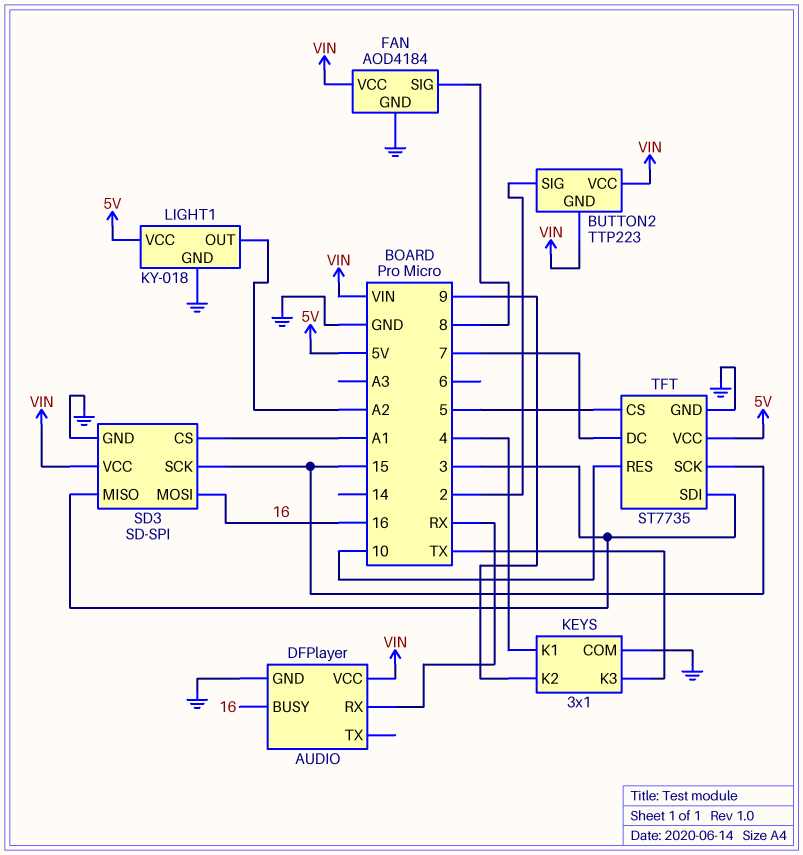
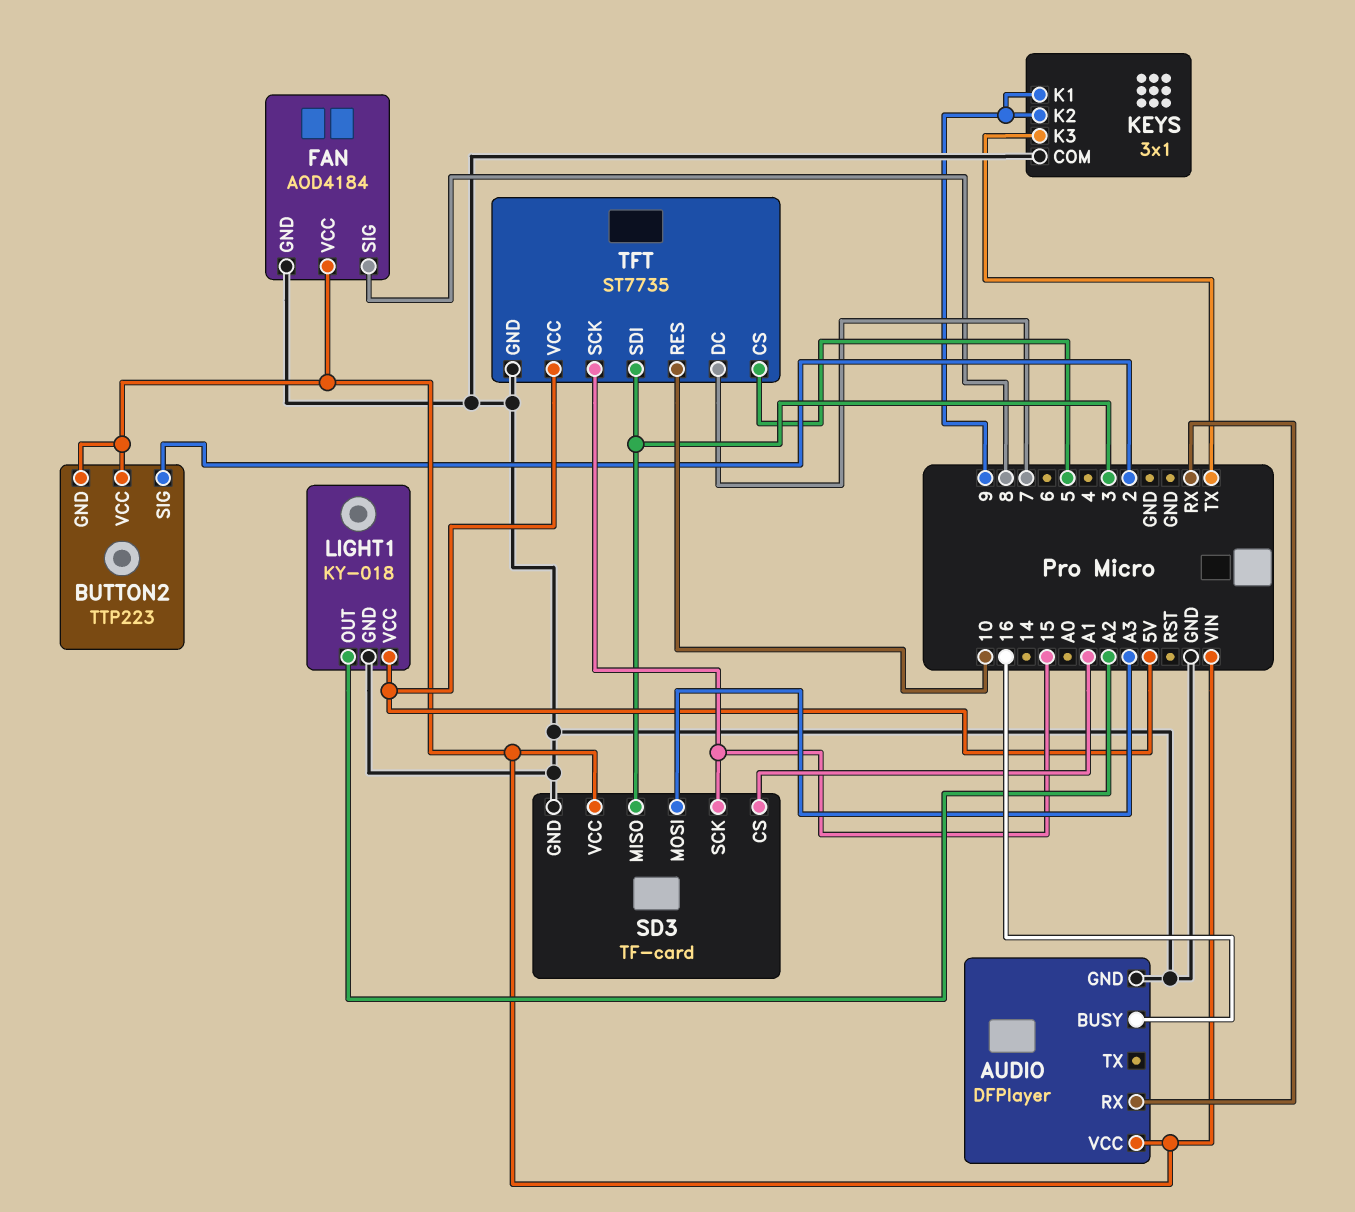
KEYS pin K1: 4 -> 9
SD3: SD-SPI -> TF-card
SD3 pin MOSI: 16 -> A3

